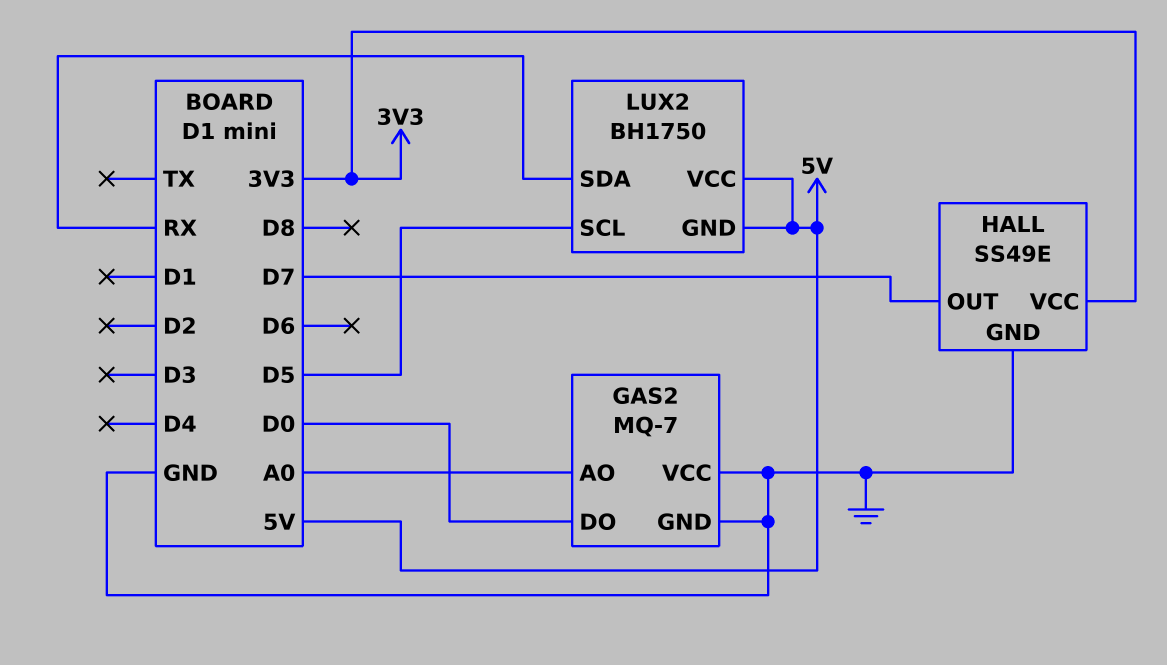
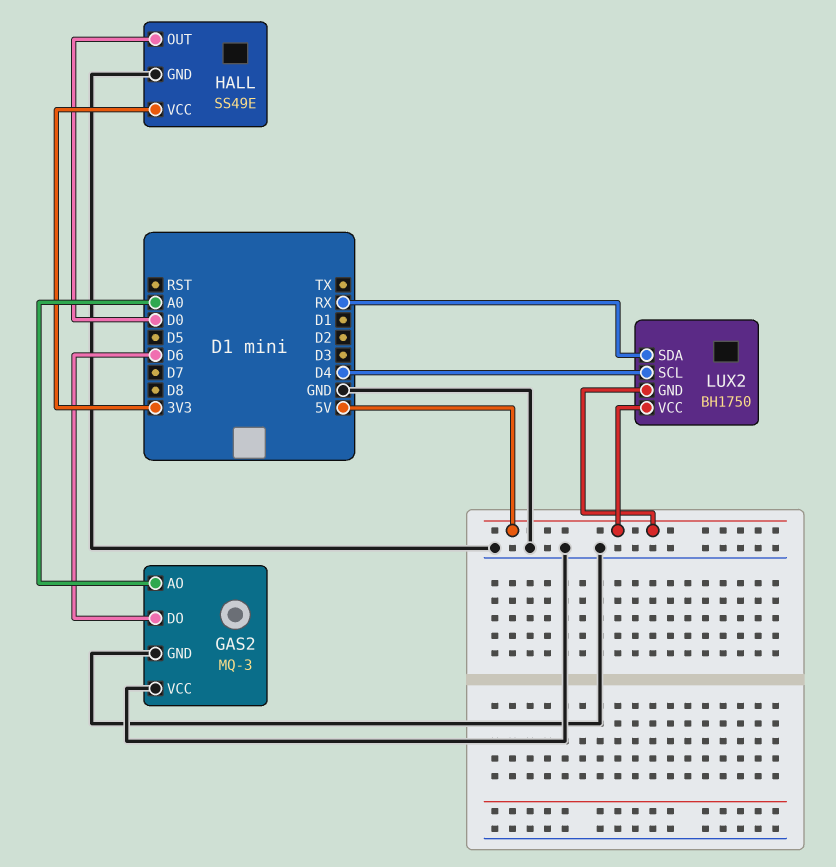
GAS2: MQ-7 -> MQ-3
GAS2 pin DO: D0 -> D6
HALL pin OUT: D7 -> D0
LUX2 pin SCL: D5 -> D4

